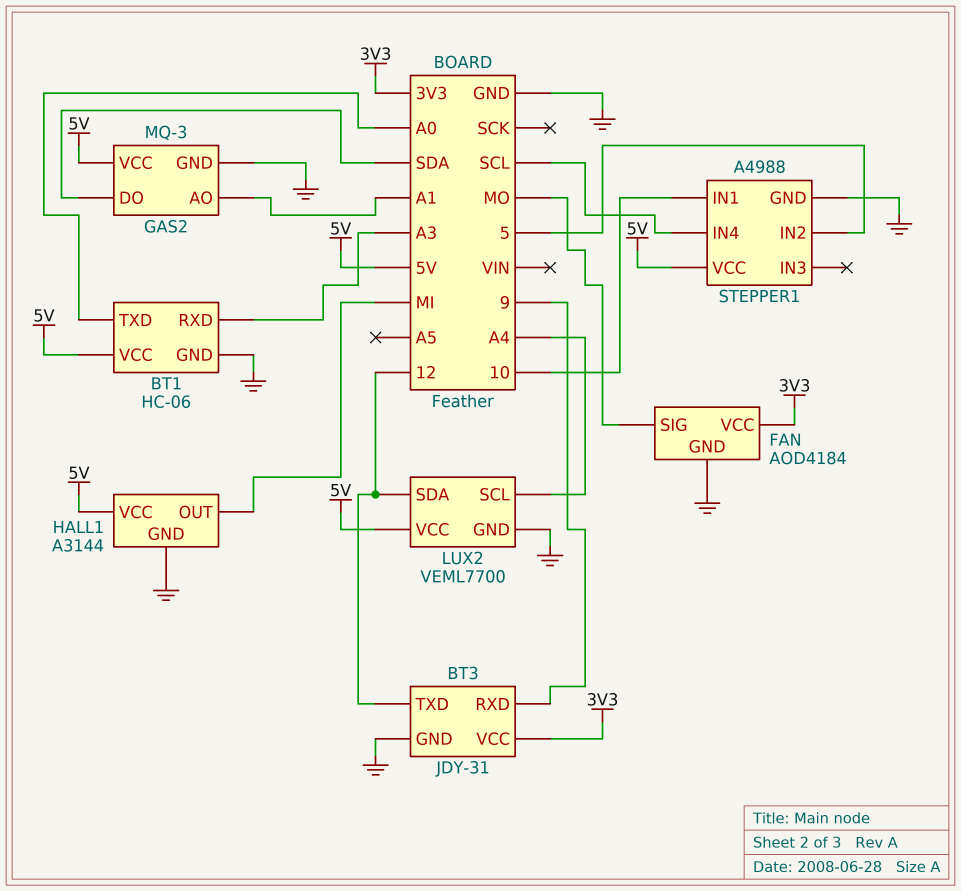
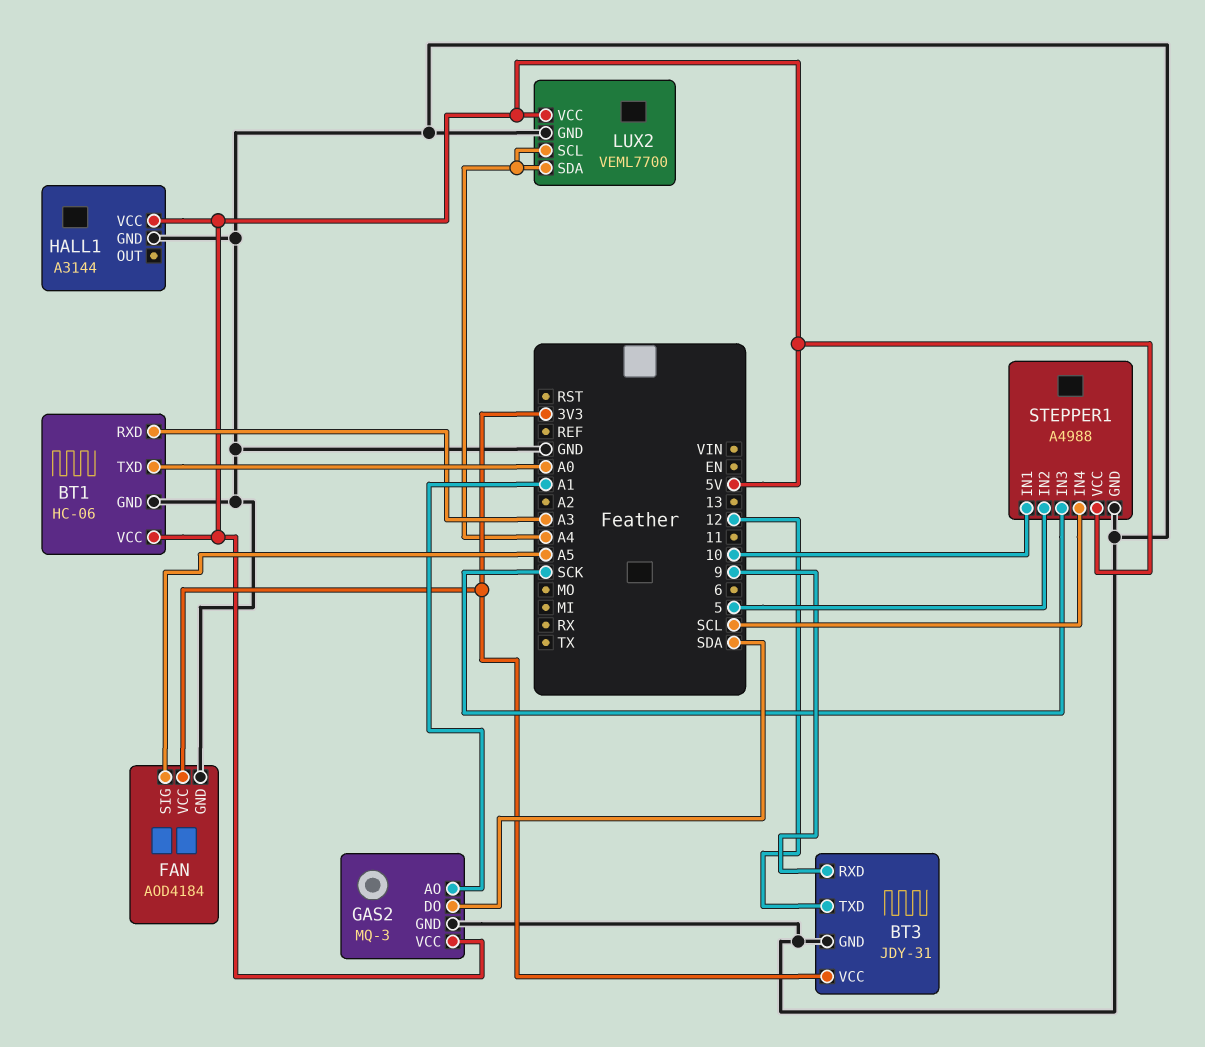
FAN pin SIG: MO -> A5
HALL1 pin OUT: MI -> none
LUX2 pin SDA: 12 -> A4
STEPPER1 pin IN3: none -> SCK

